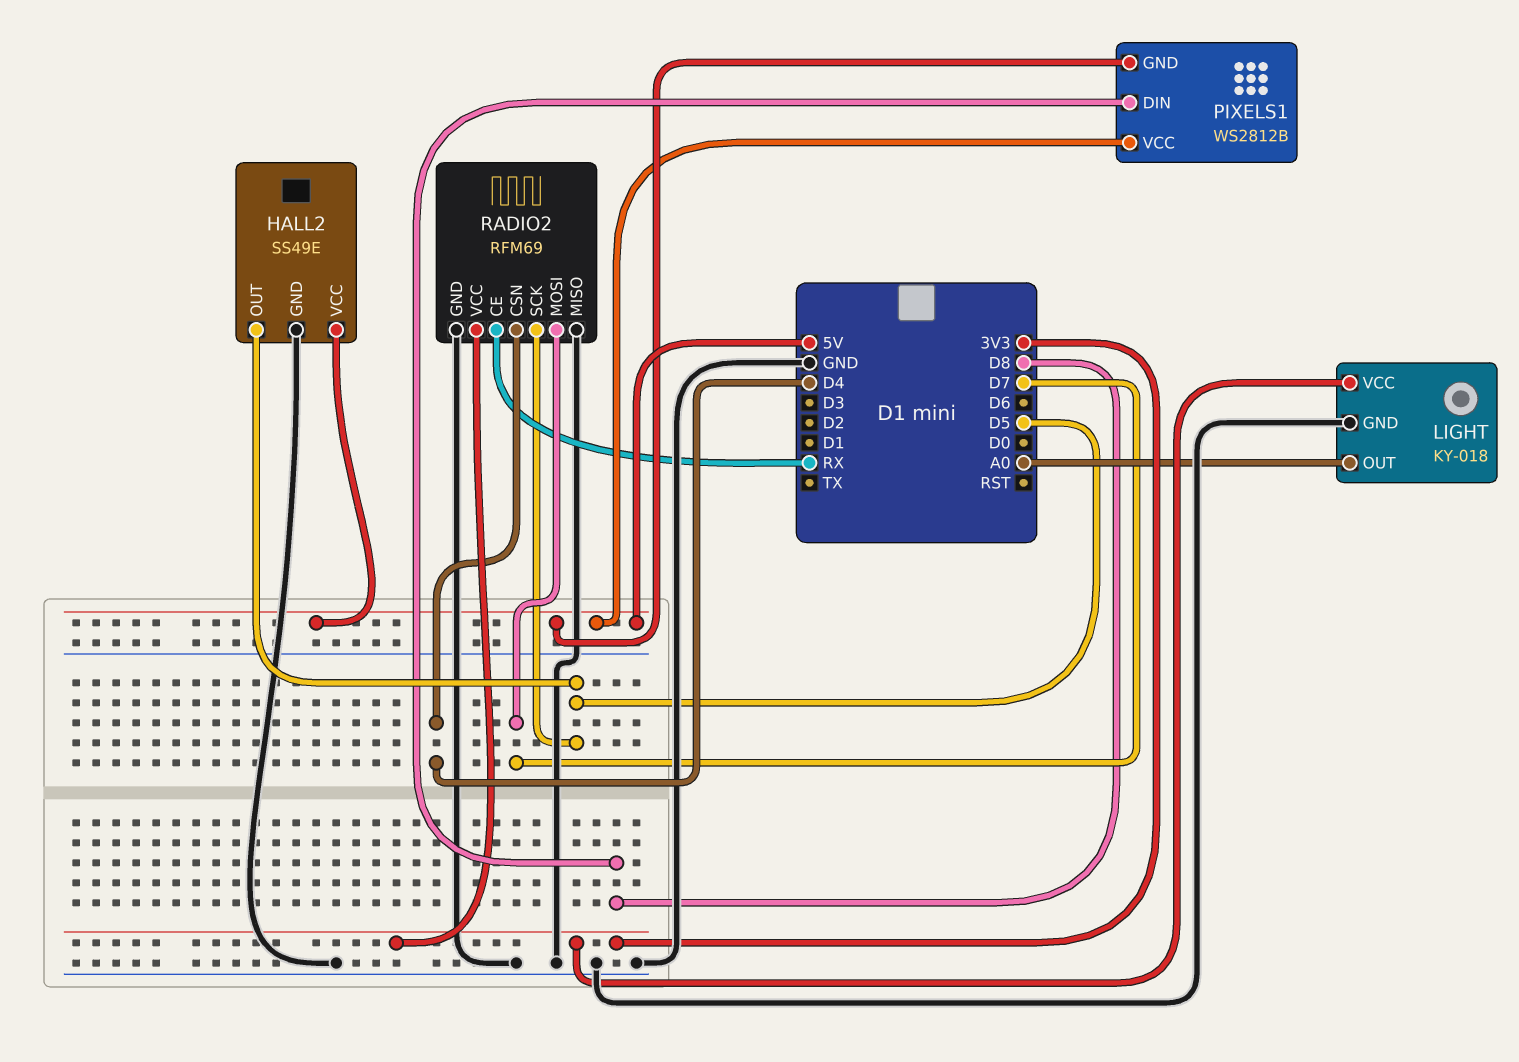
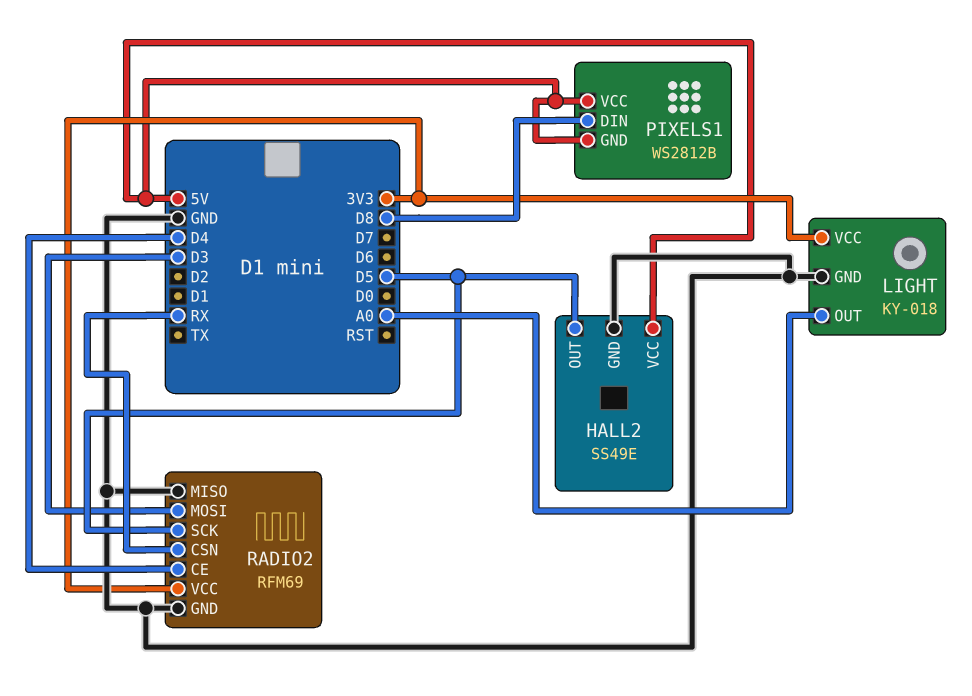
RADIO2 pin CE: RX -> D4
RADIO2 pin CSN: D4 -> RX
RADIO2 pin MOSI: D7 -> D3

